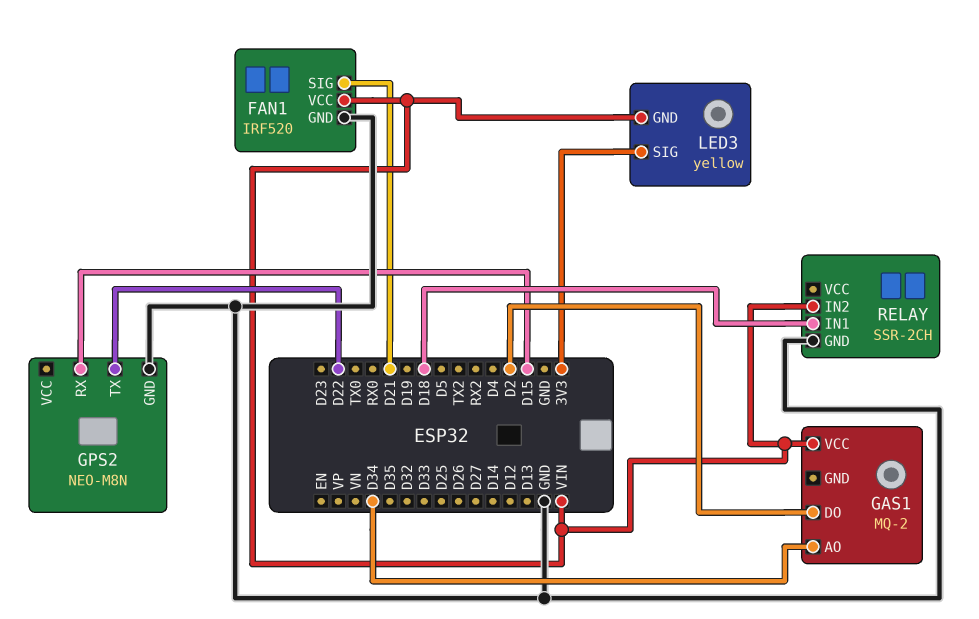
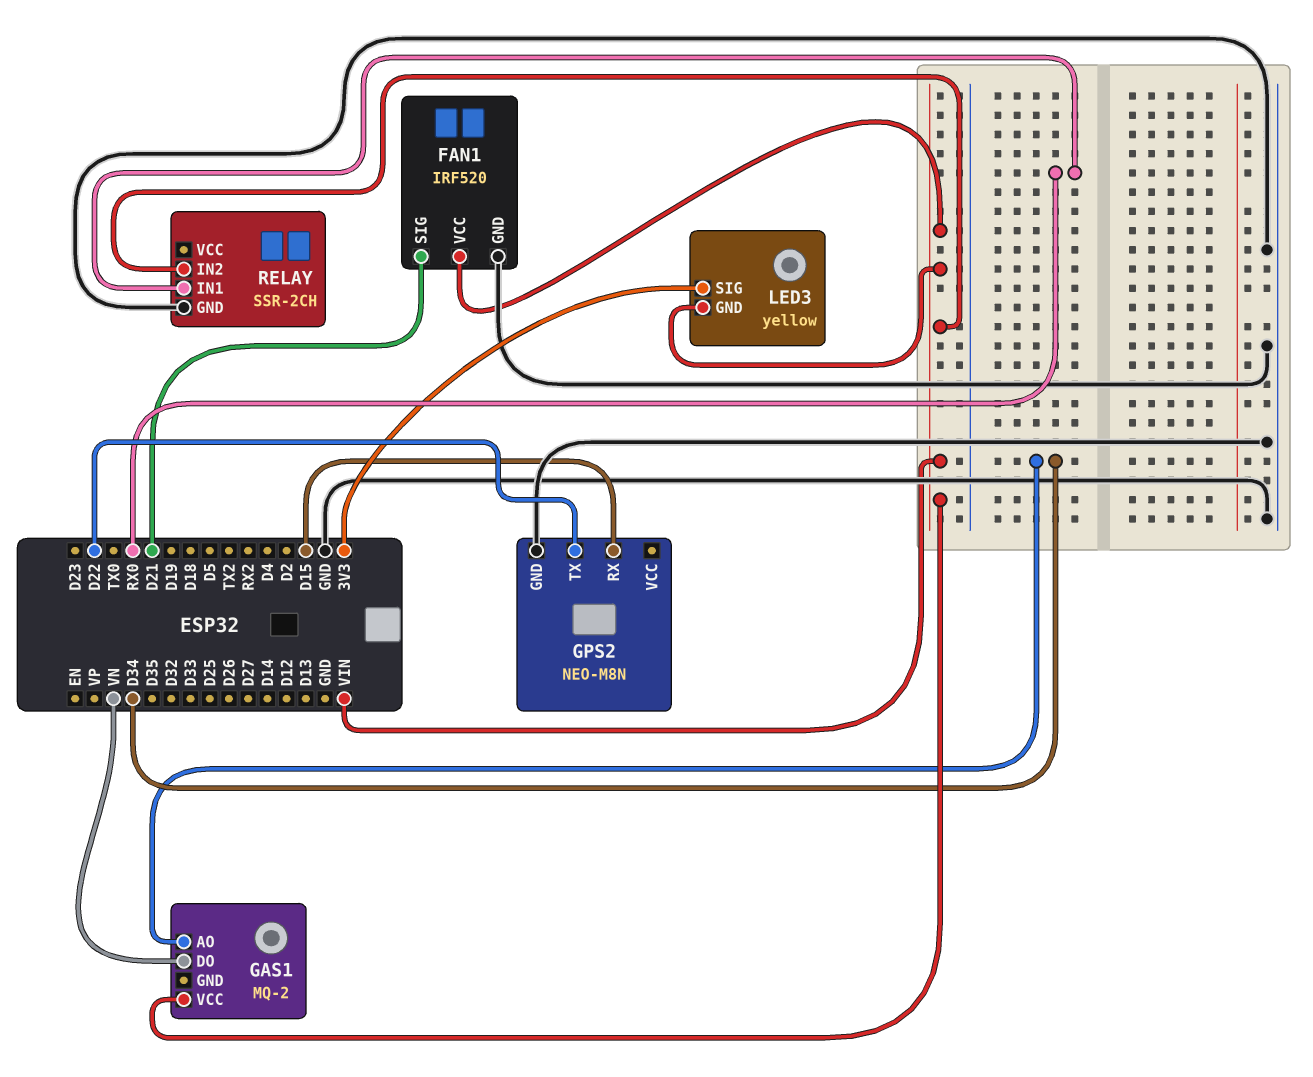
GAS1 pin DO: D2 -> VN
RELAY pin IN1: D18 -> RX0

